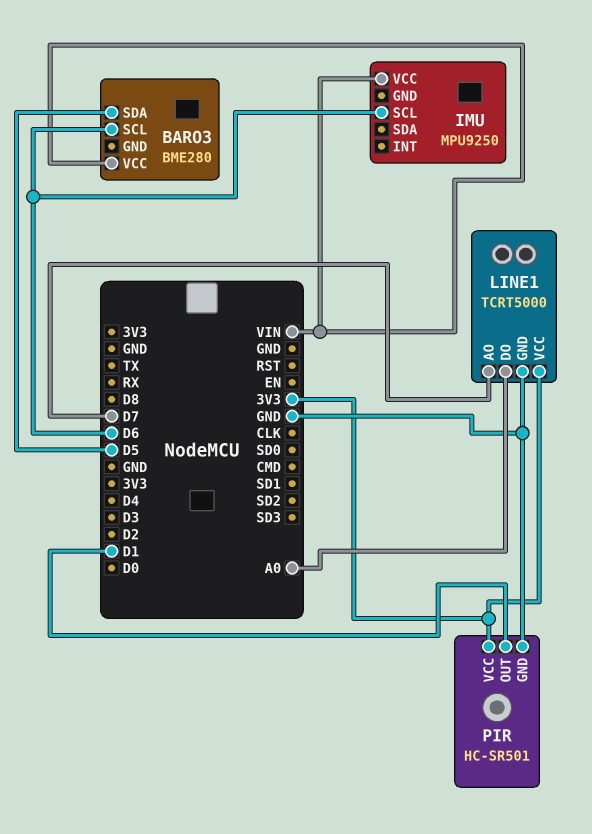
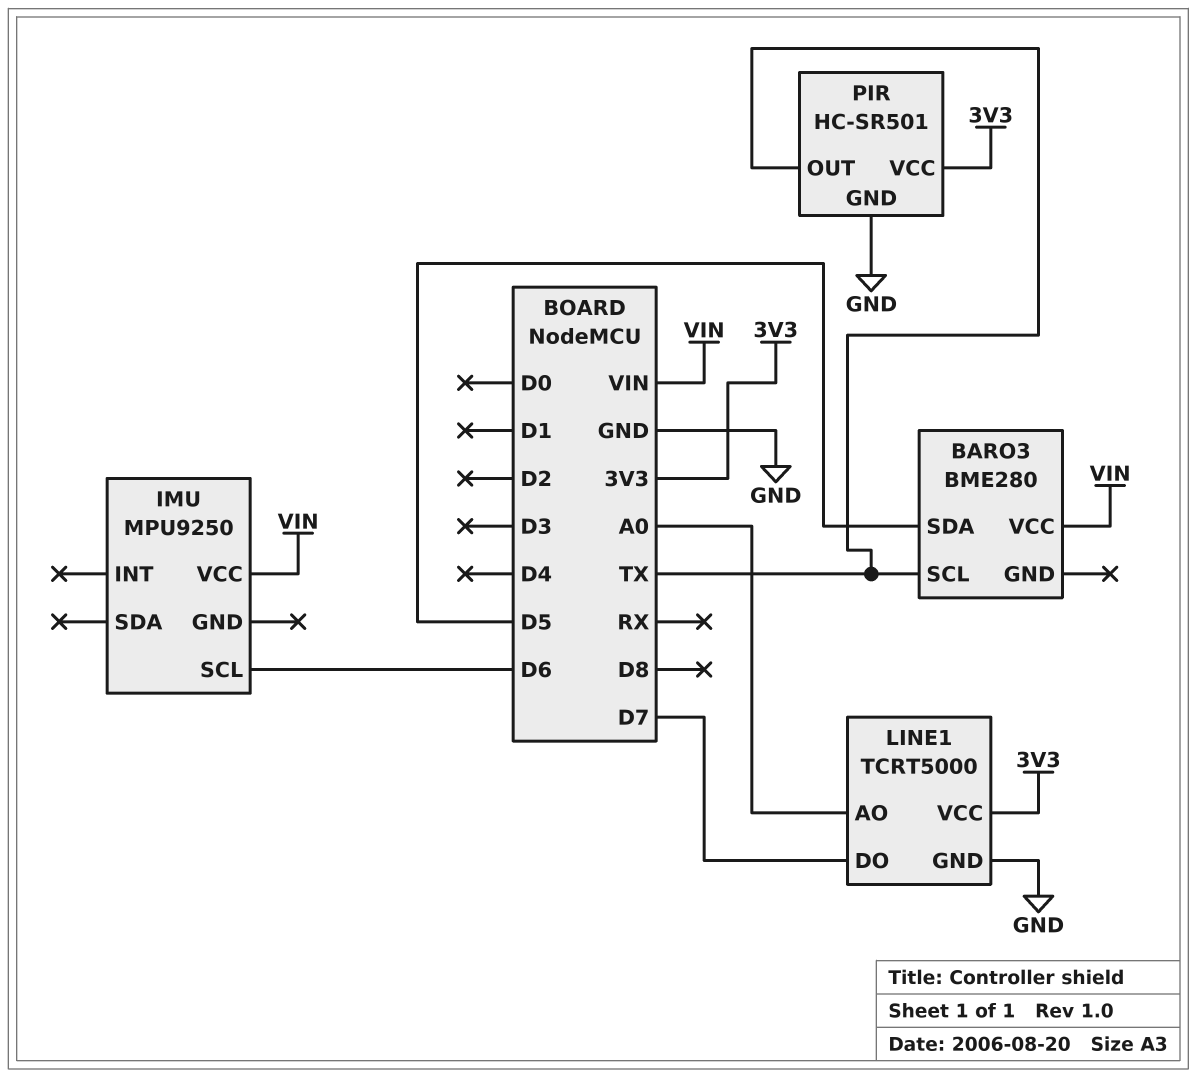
BARO3 pin SCL: D6 -> TX
LINE1 pin AO: D7 -> A0
LINE1 pin DO: A0 -> D7
PIR pin OUT: D1 -> TX

